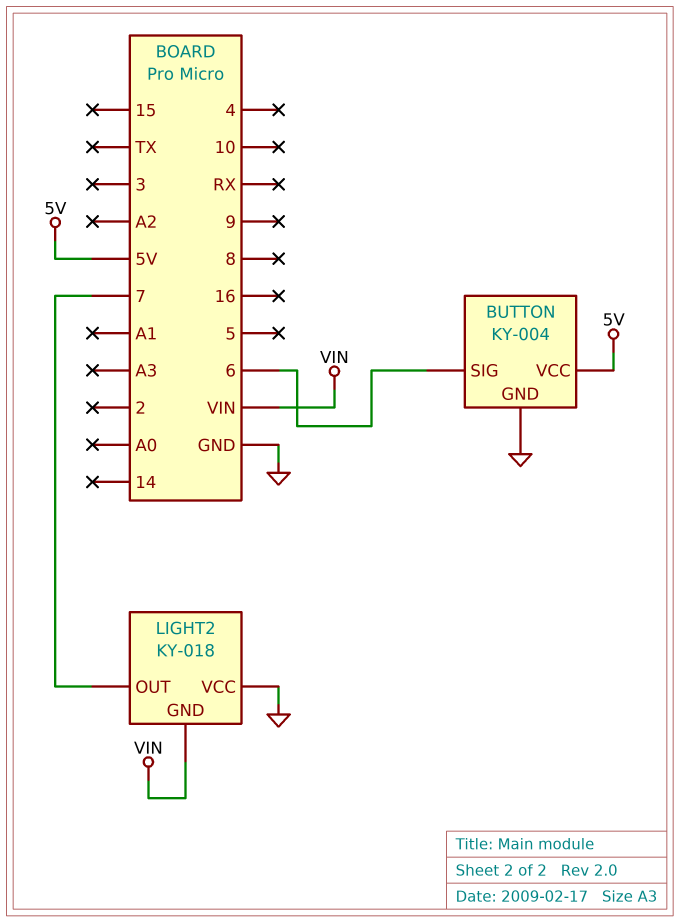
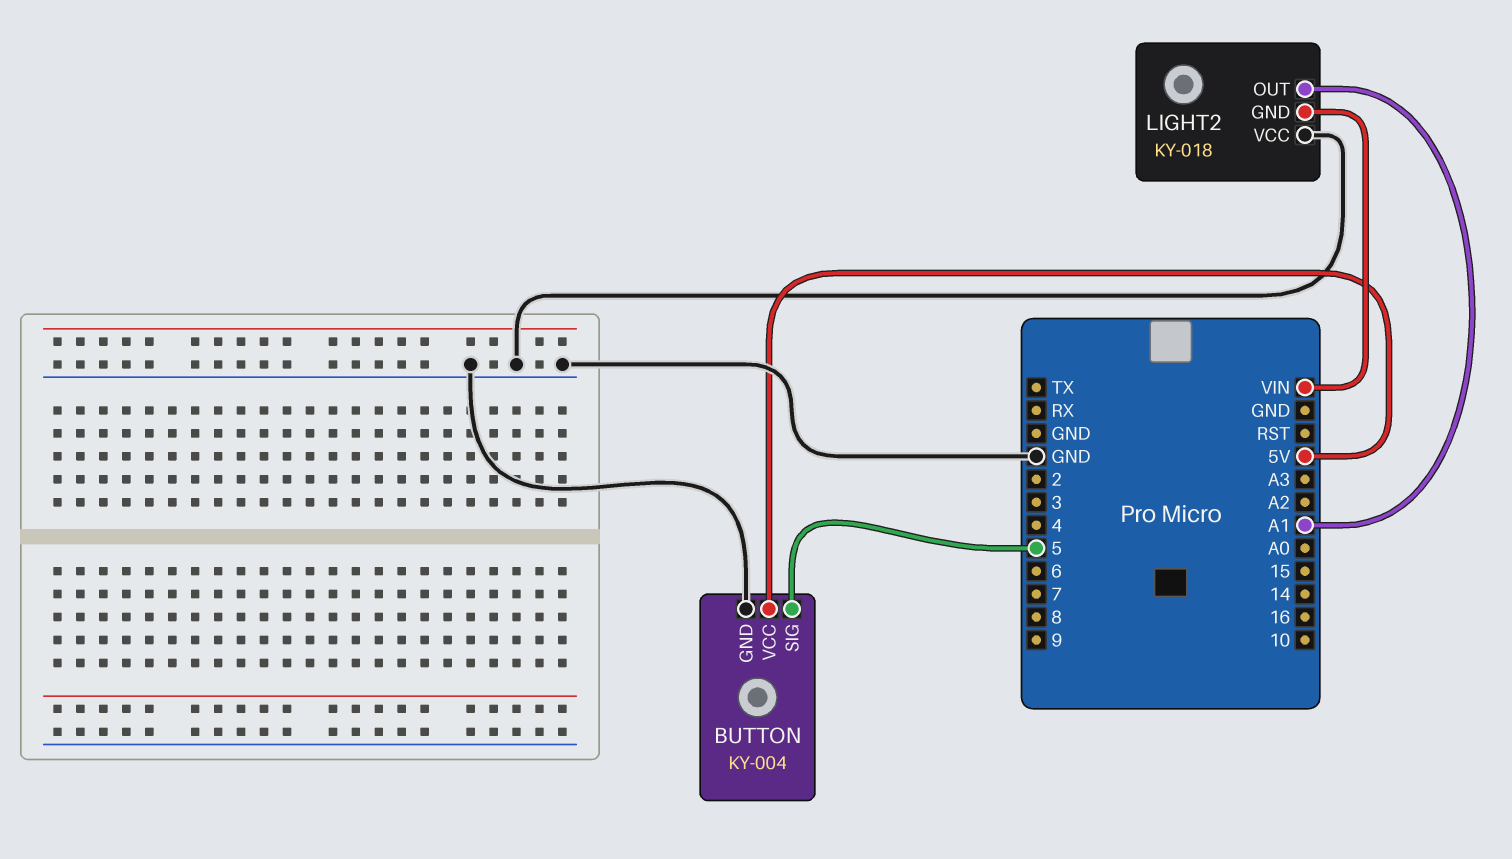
BUTTON pin SIG: 6 -> 5
LIGHT2 pin OUT: 7 -> A1

